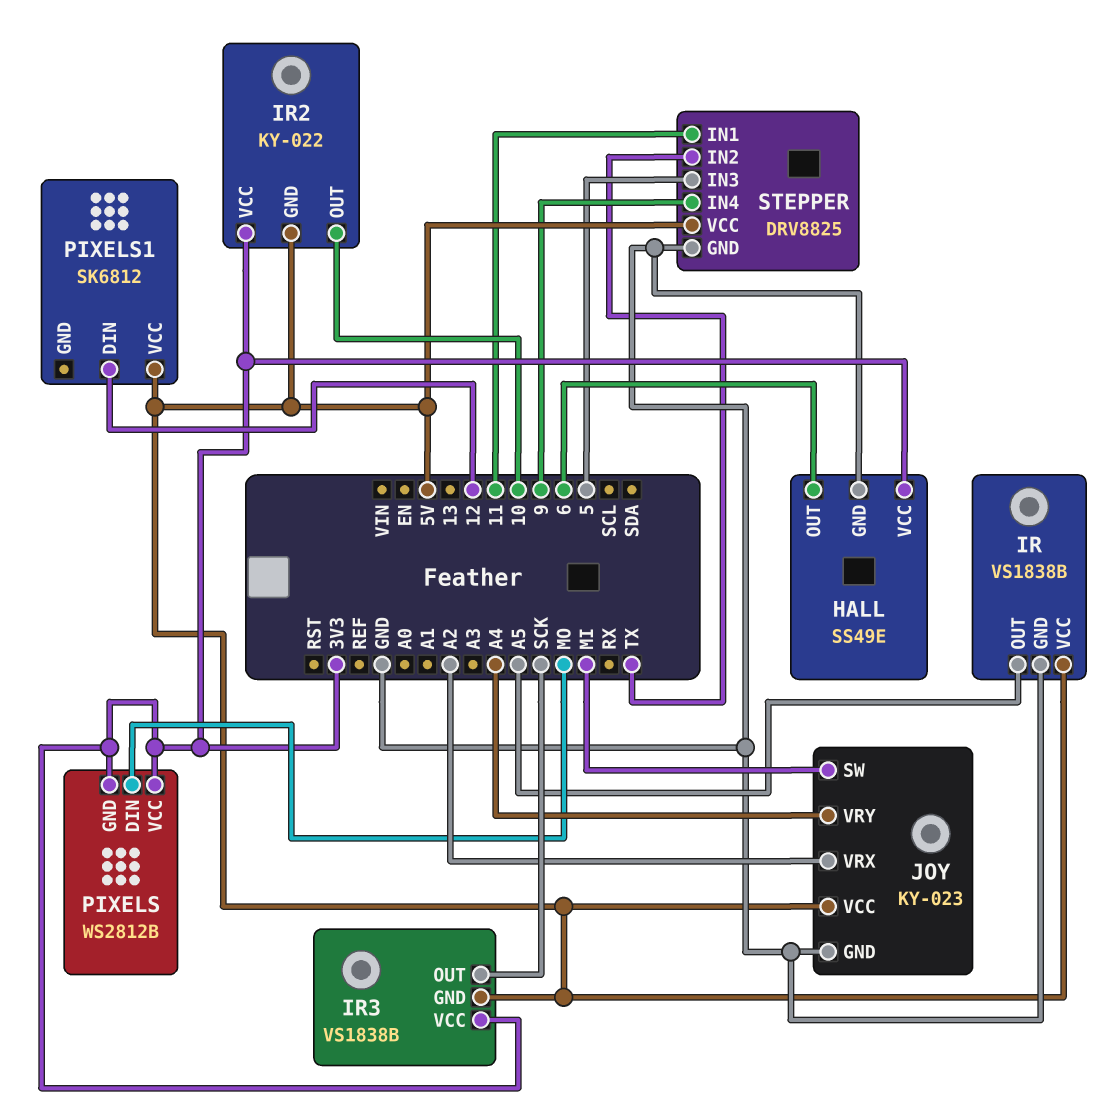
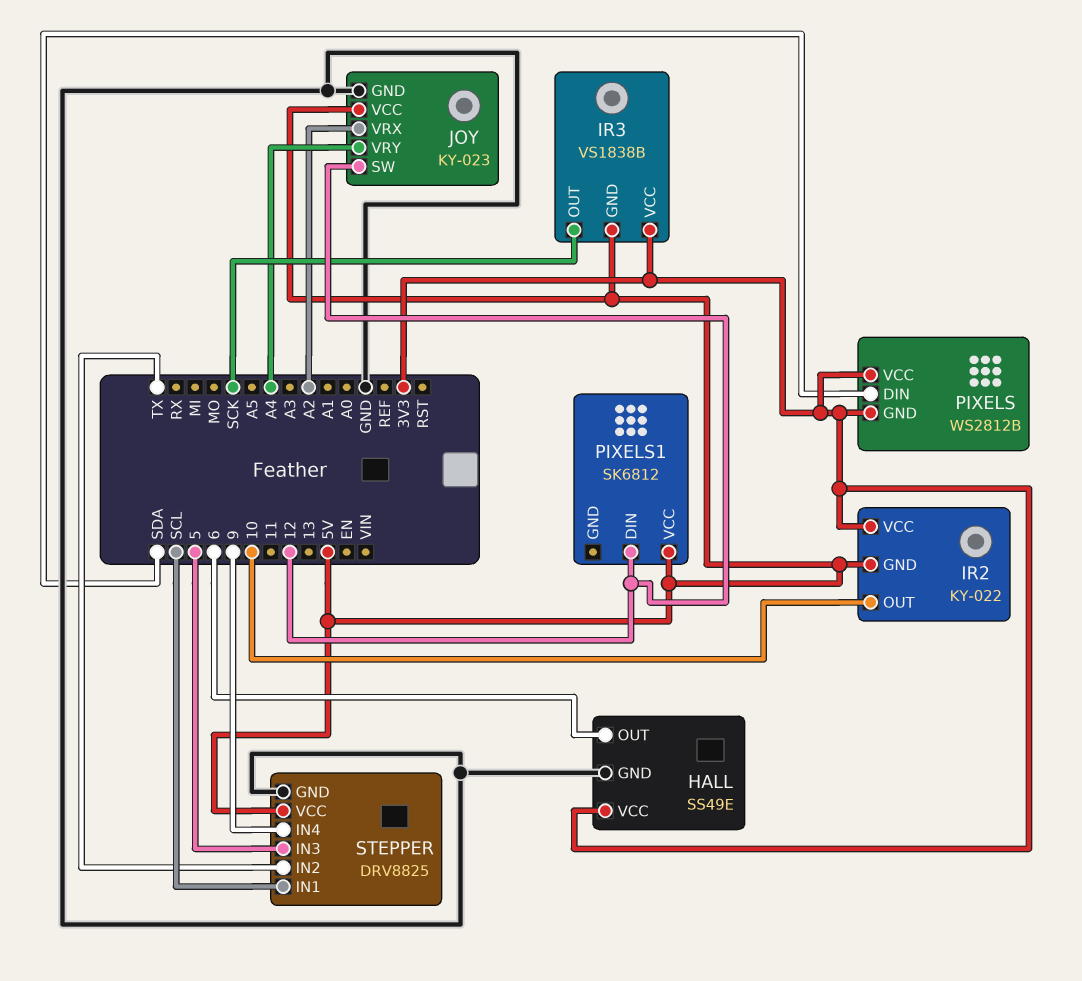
IR: VS1838B -> none
IR pin GND: GND -> none
IR pin OUT: A5 -> none
IR pin VCC: 5V -> none
JOY pin SW: MI -> 12
PIXELS pin DIN: MO -> SDA
STEPPER pin IN1: 11 -> SCL

